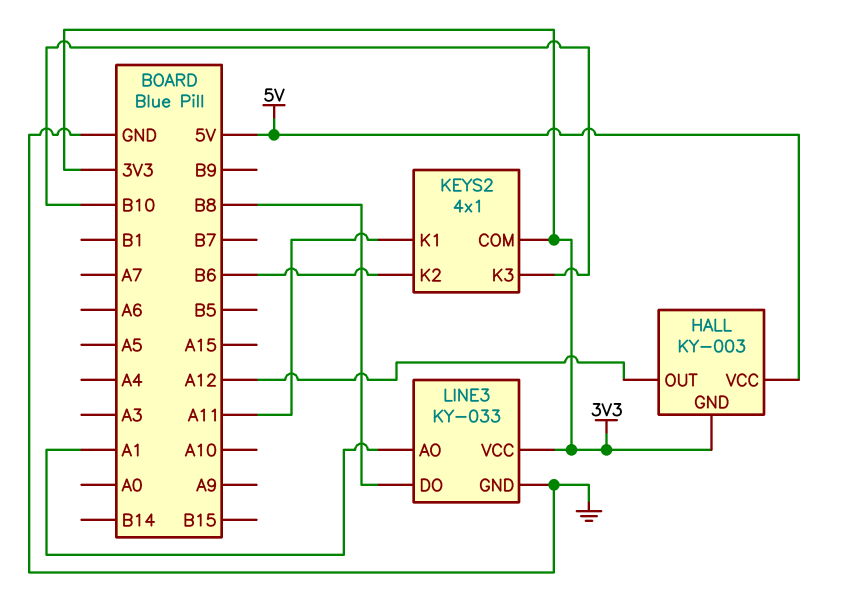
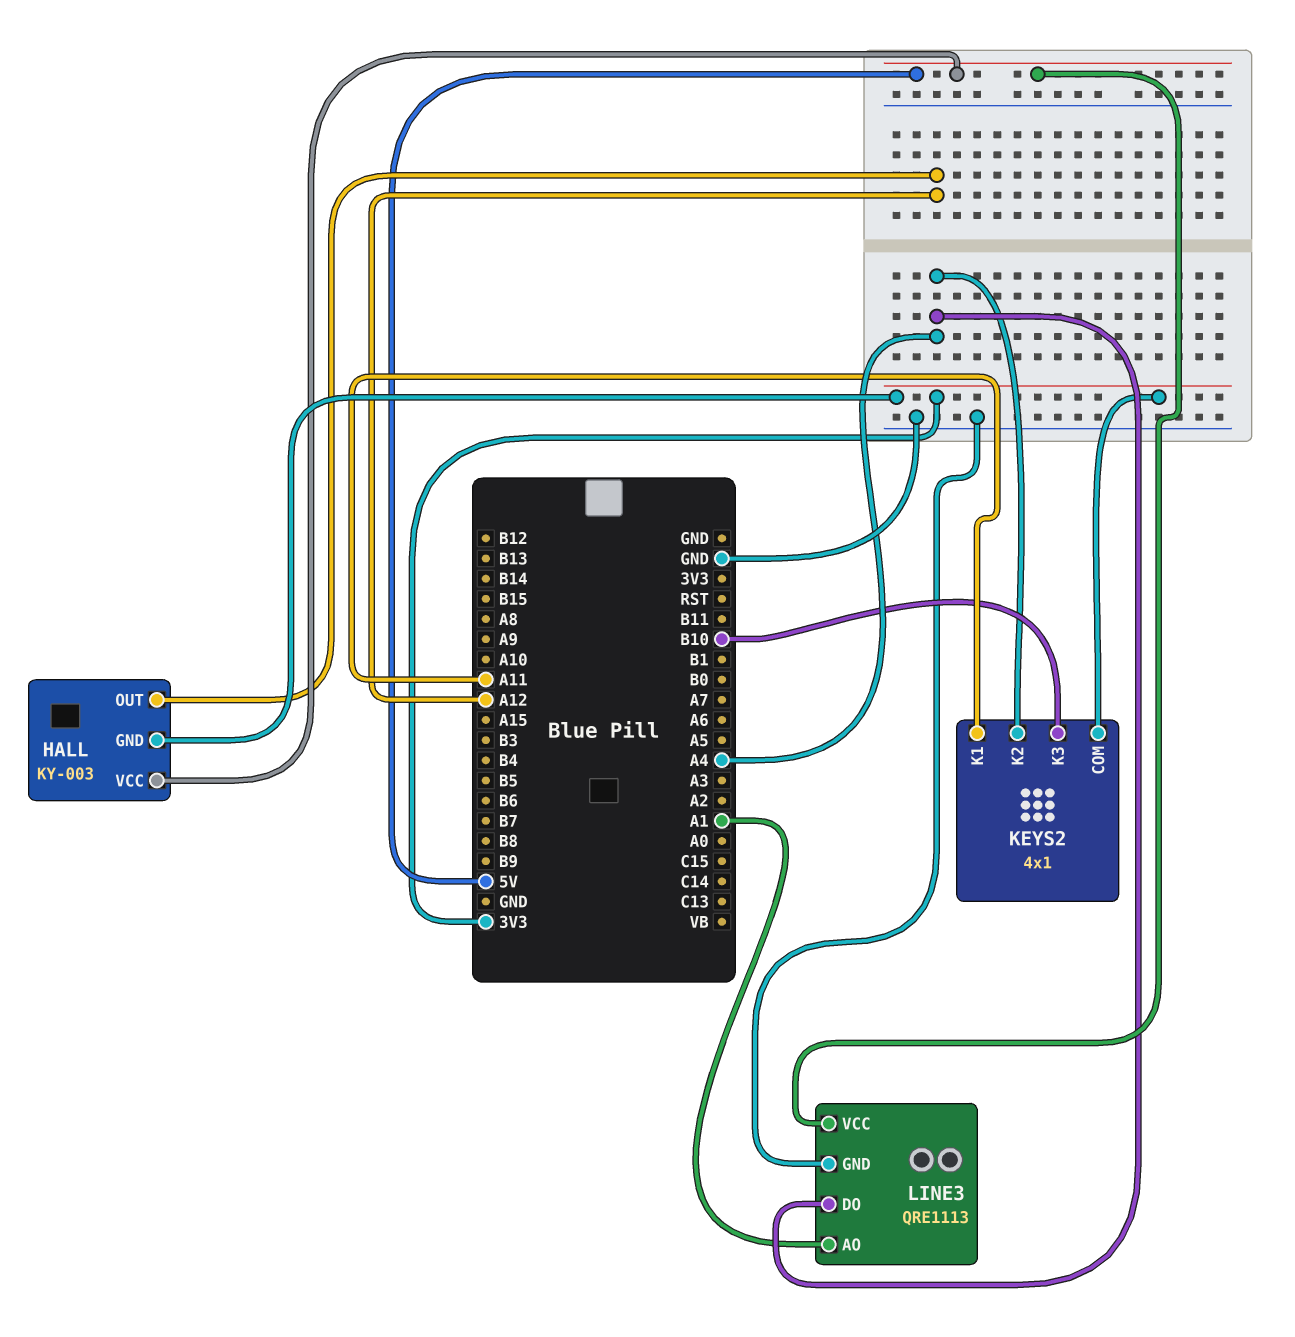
KEYS2 pin K2: B6 -> A4
LINE3: KY-033 -> QRE1113
LINE3 pin DO: B8 -> A4
LINE3 pin VCC: 3V3 -> 5V

